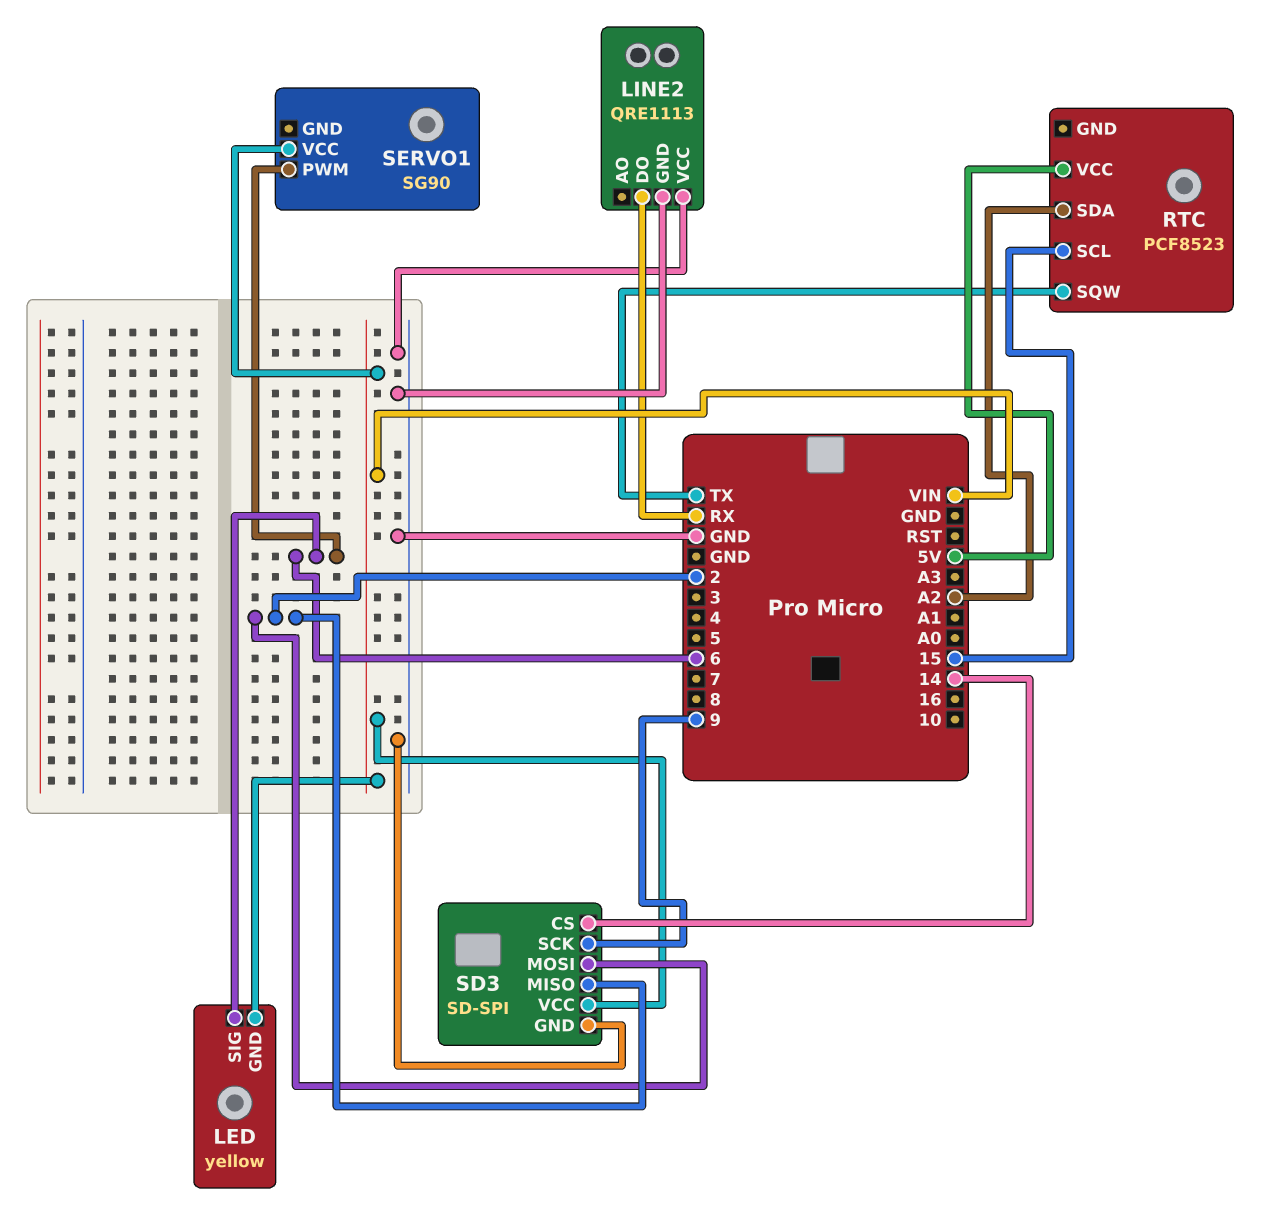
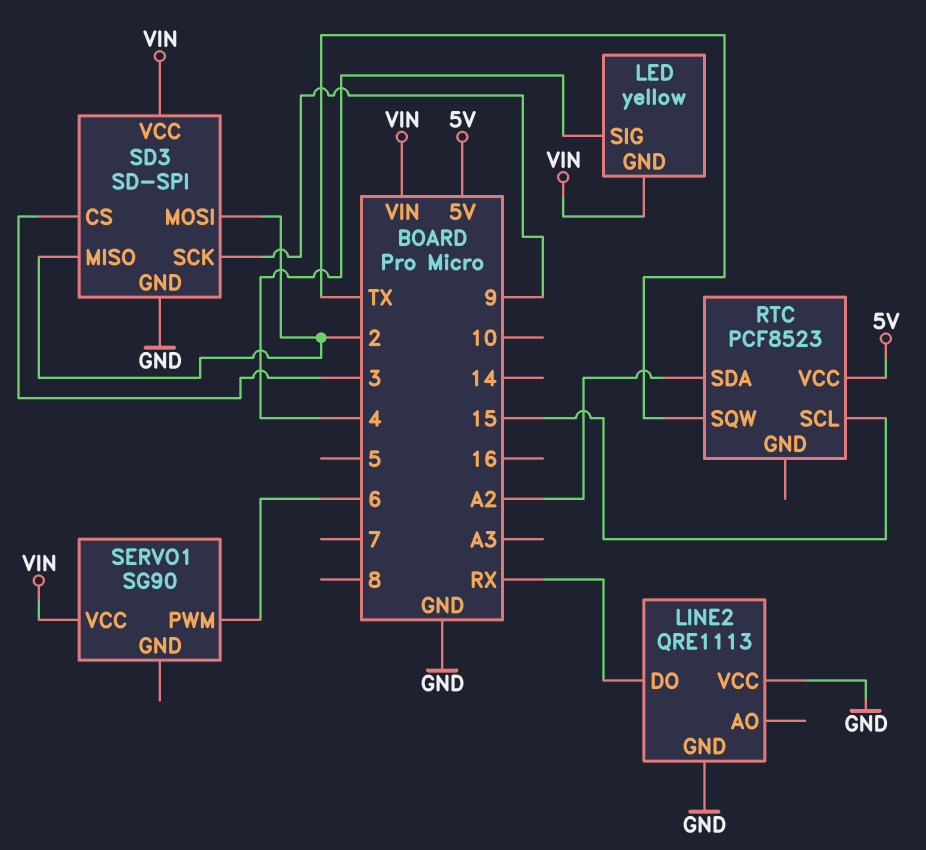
LED pin SIG: 6 -> 4
SD3 pin CS: 14 -> 3

